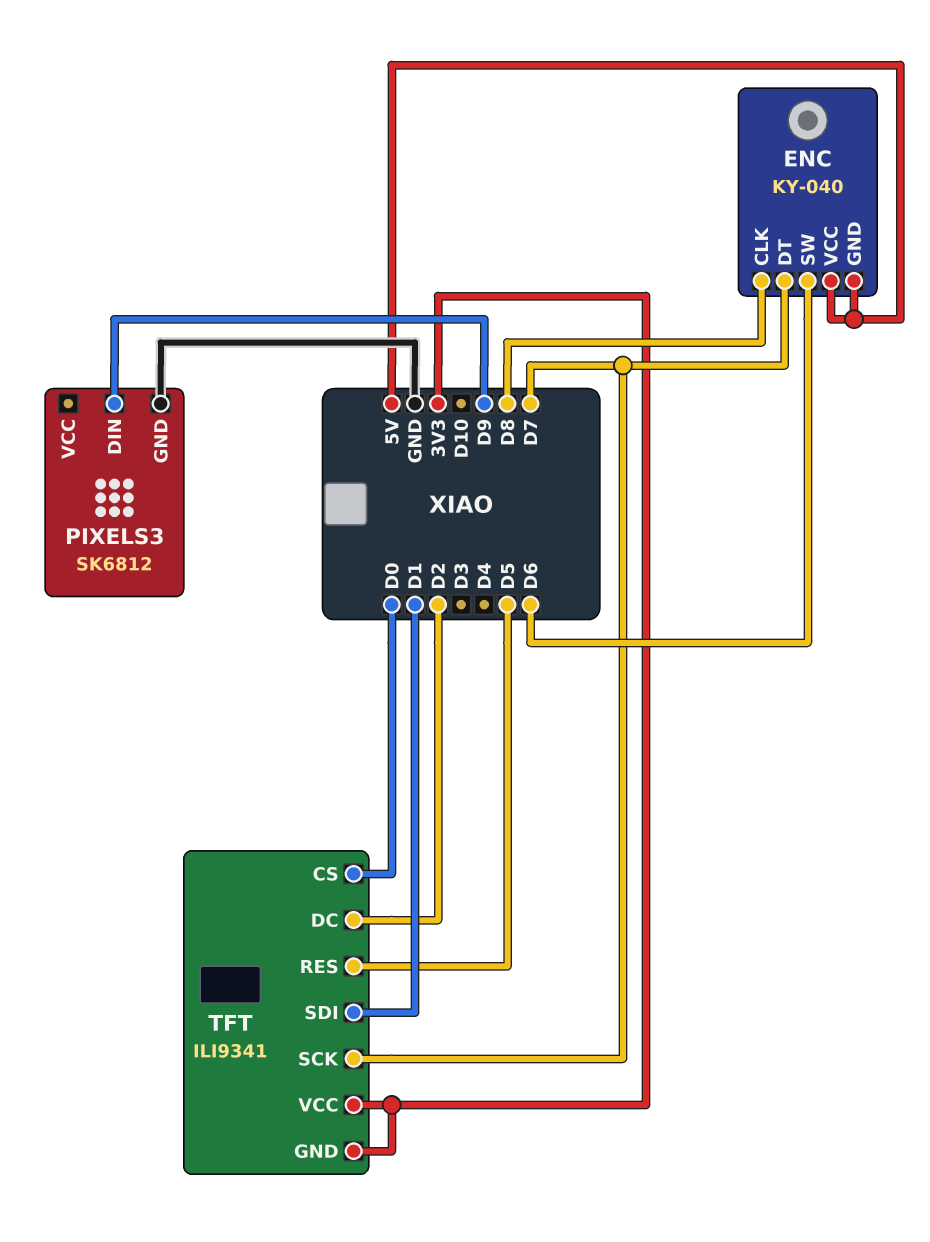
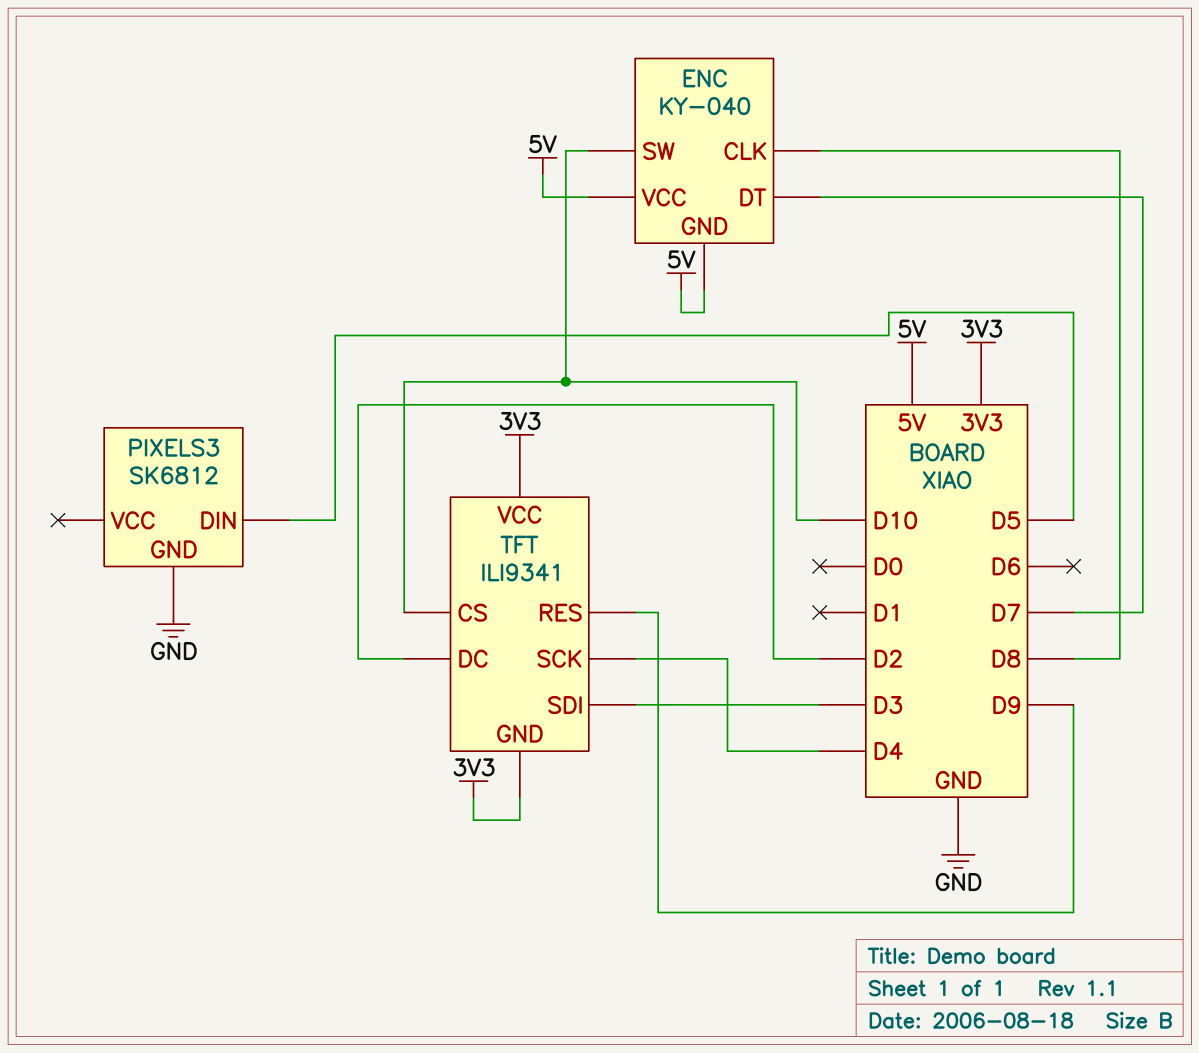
ENC pin SW: D6 -> D10
PIXELS3 pin DIN: D9 -> D5
TFT pin CS: D0 -> D10
TFT pin RES: D5 -> D9
TFT pin SCK: D7 -> D4
TFT pin SDI: D1 -> D3

